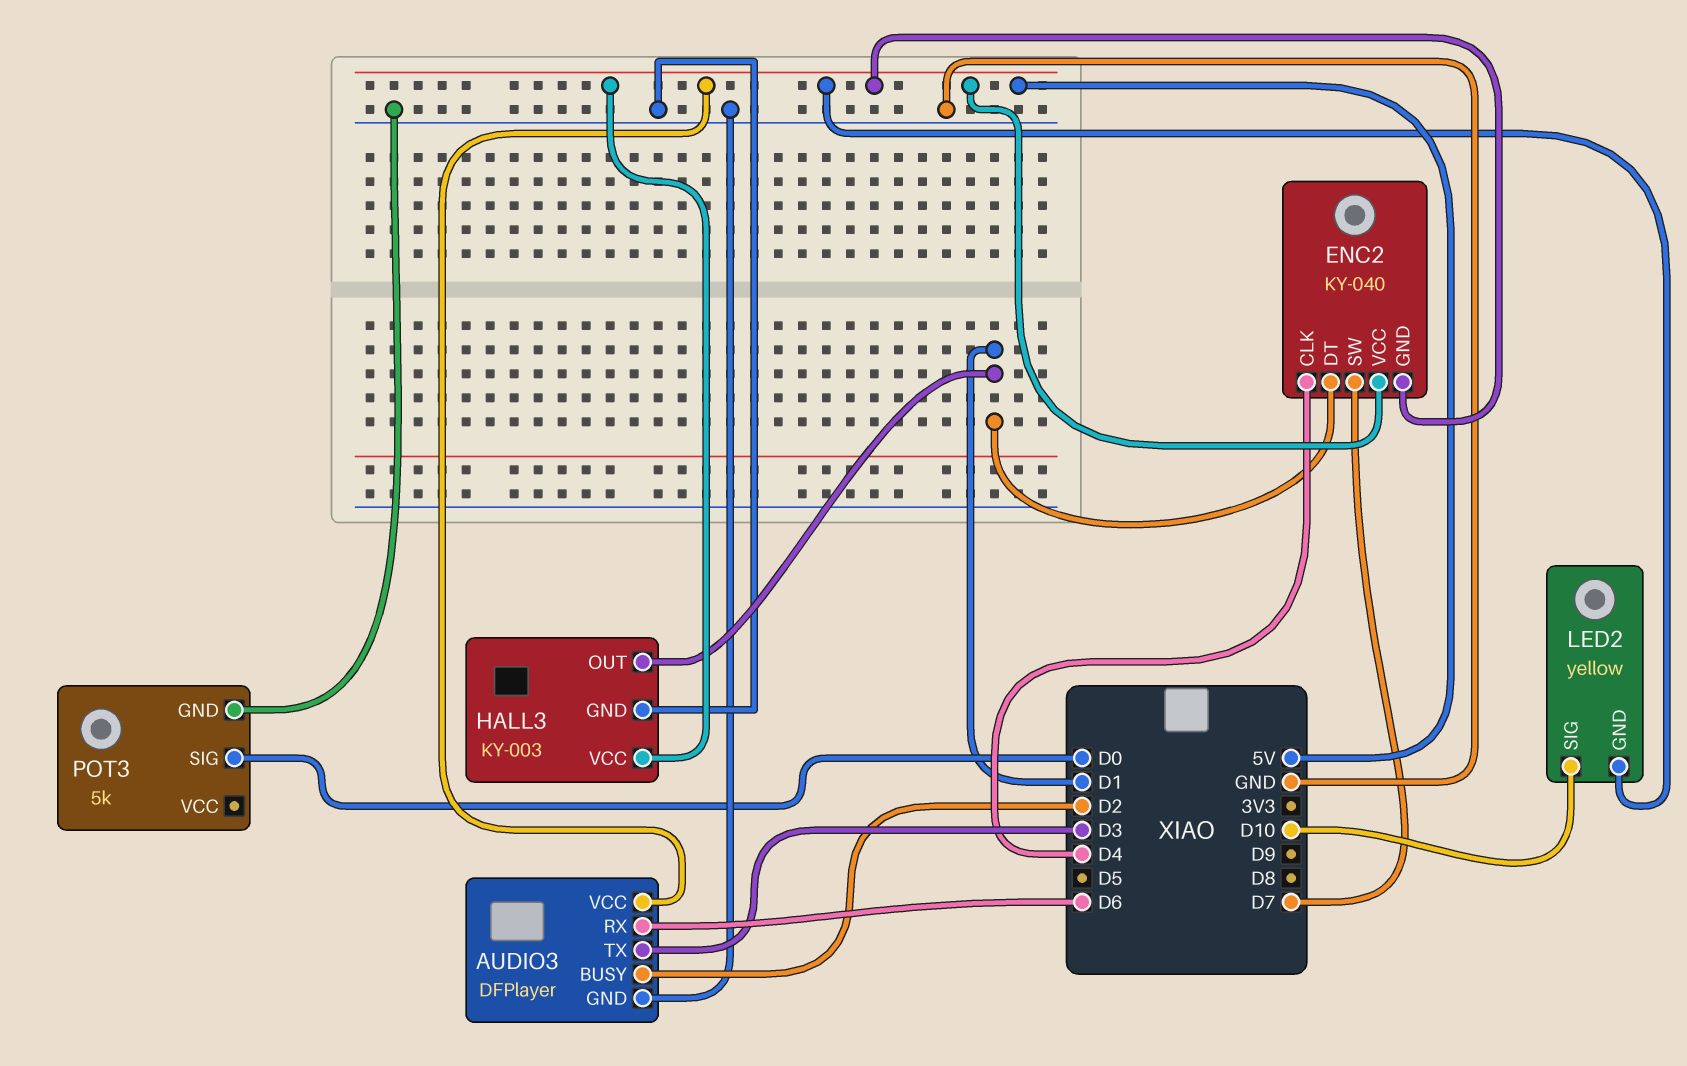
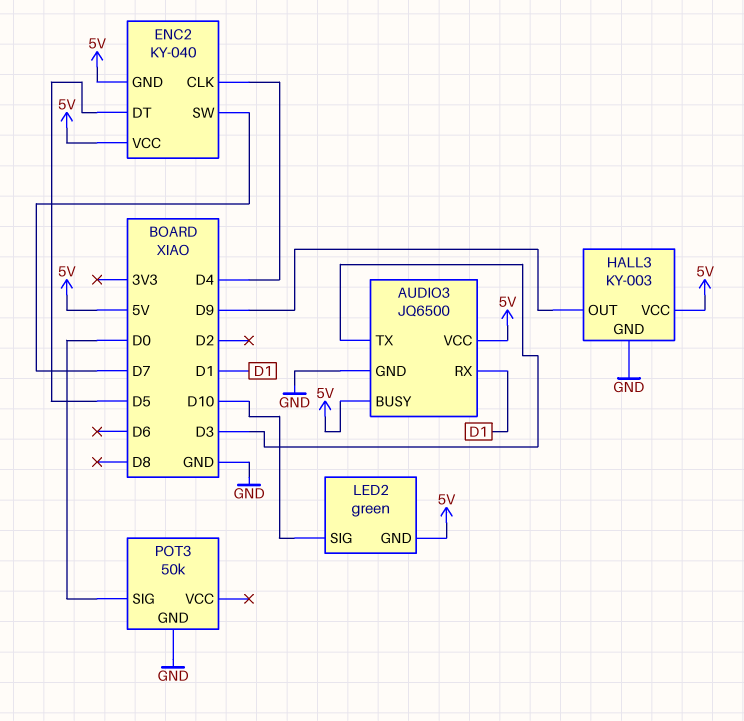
AUDIO3: DFPlayer -> JQ6500
AUDIO3 pin BUSY: D2 -> 5V
AUDIO3 pin RX: D6 -> D1
ENC2 pin DT: D1 -> D5
HALL3 pin OUT: D1 -> D9
LED2: yellow -> green
POT3: 5k -> 50k

